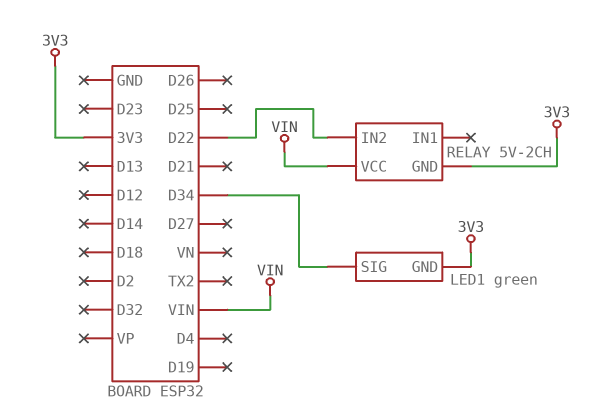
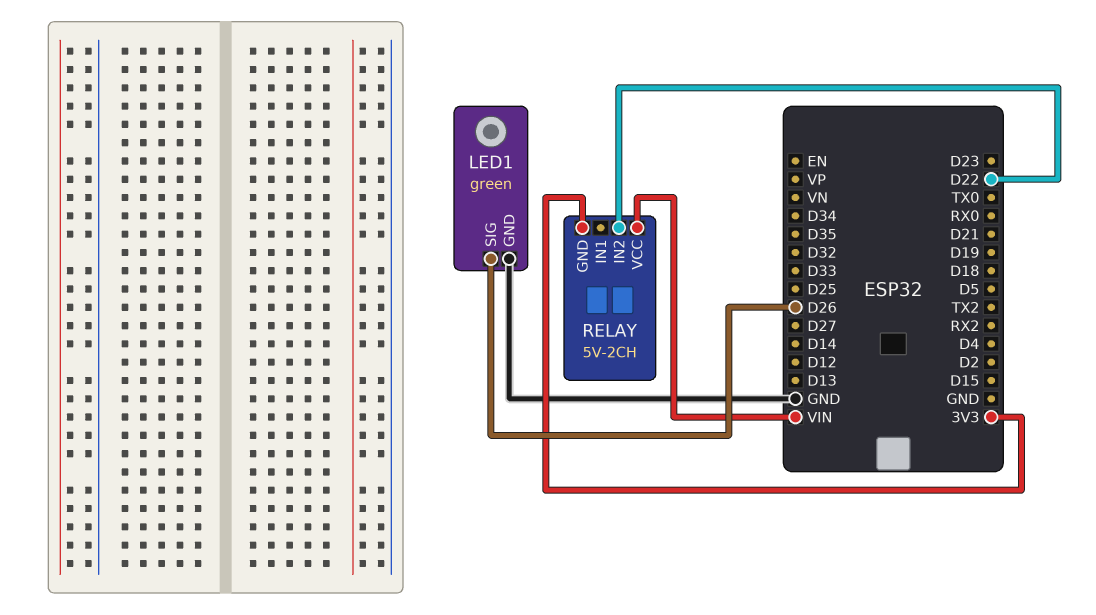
LED1 pin GND: 3V3 -> GND
LED1 pin SIG: D34 -> D26

